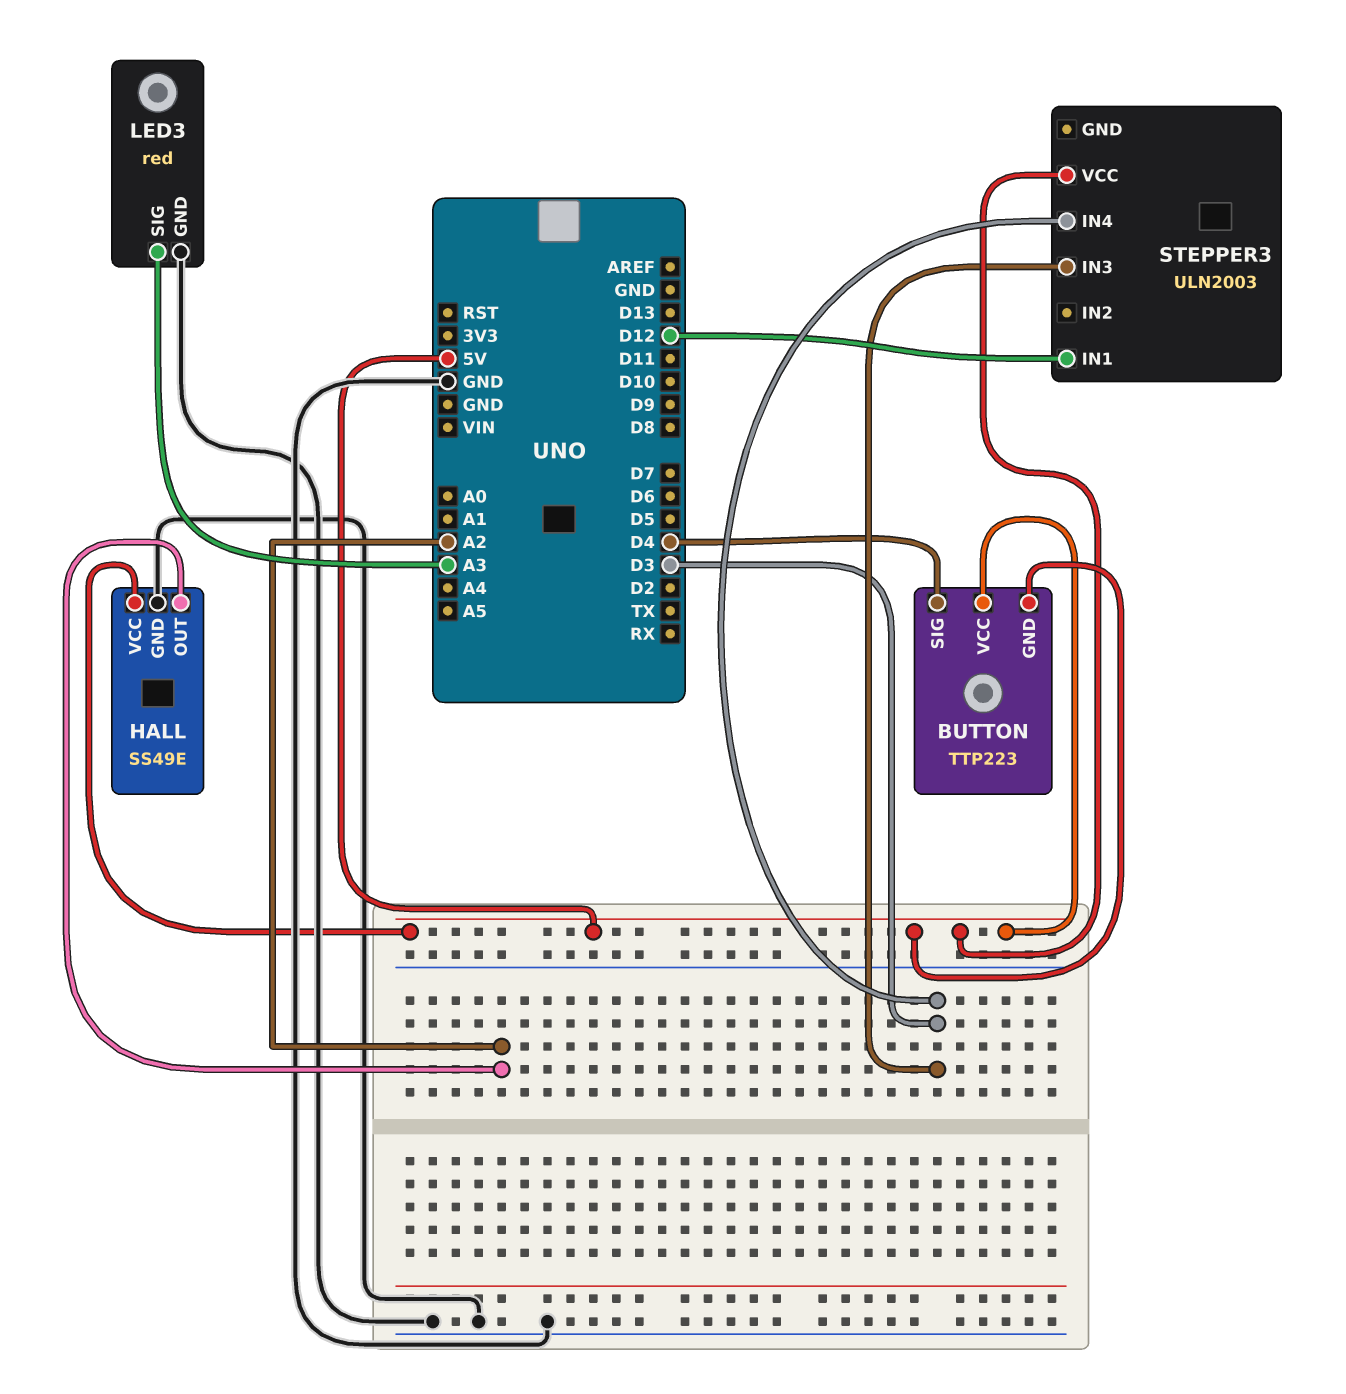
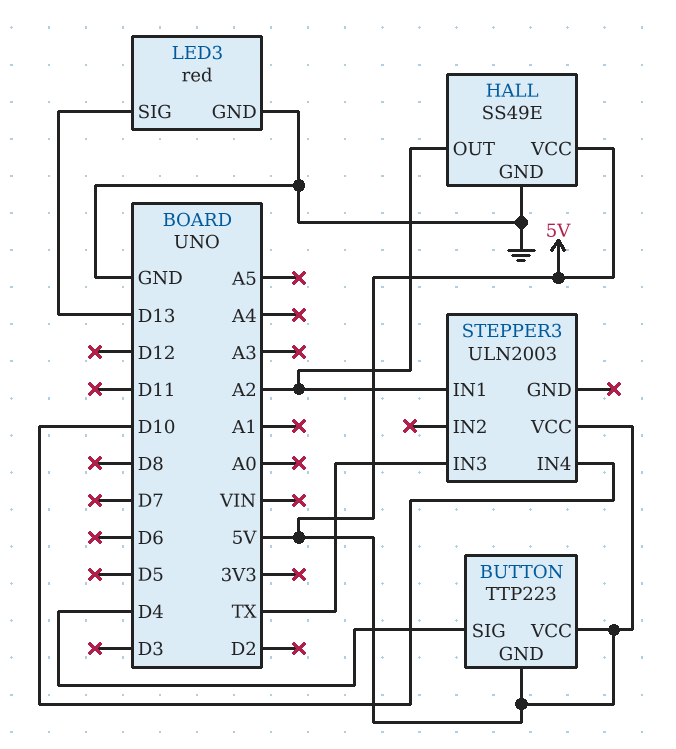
LED3 pin SIG: A3 -> D13
STEPPER3 pin IN1: D12 -> A2
STEPPER3 pin IN3: D3 -> TX
STEPPER3 pin IN4: D3 -> D10

